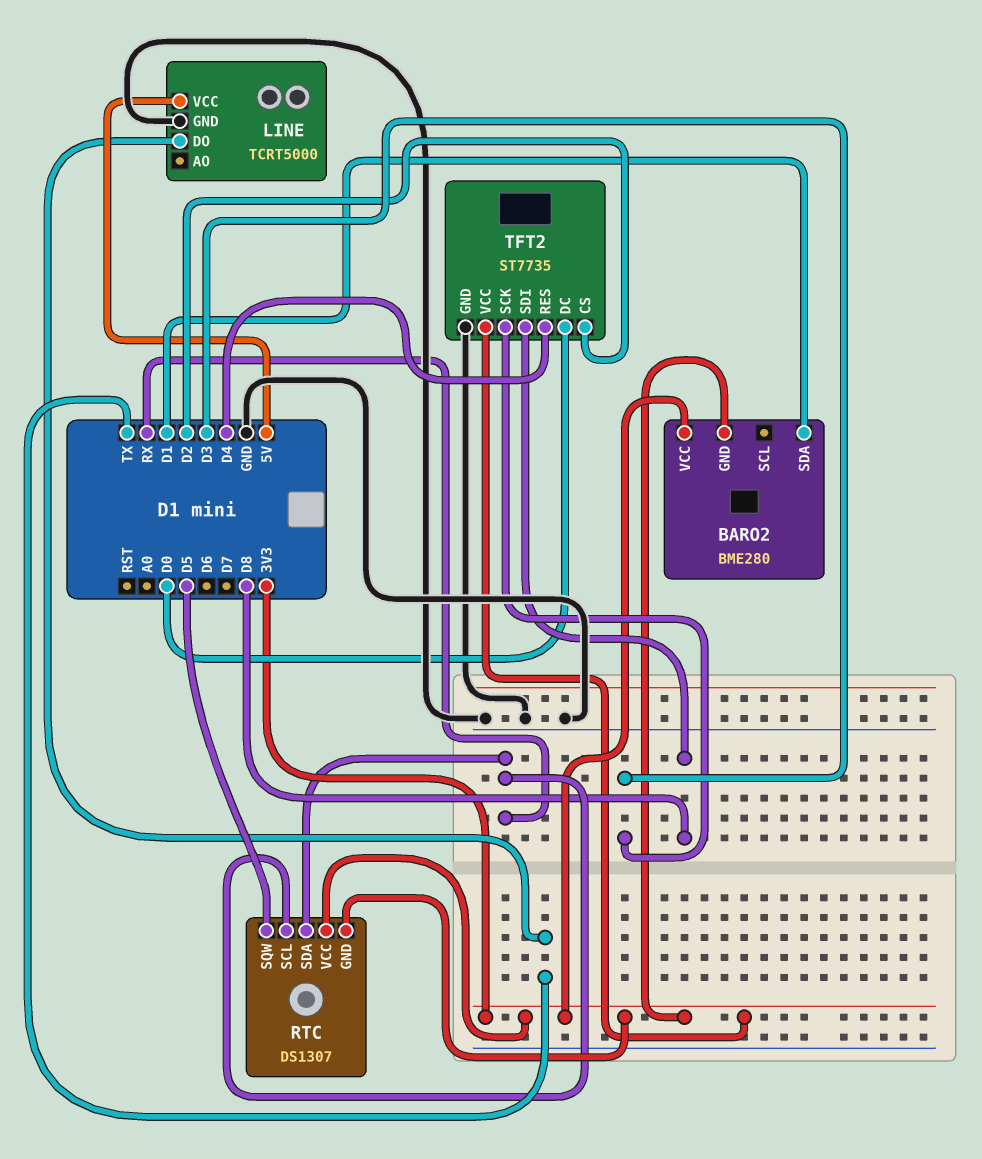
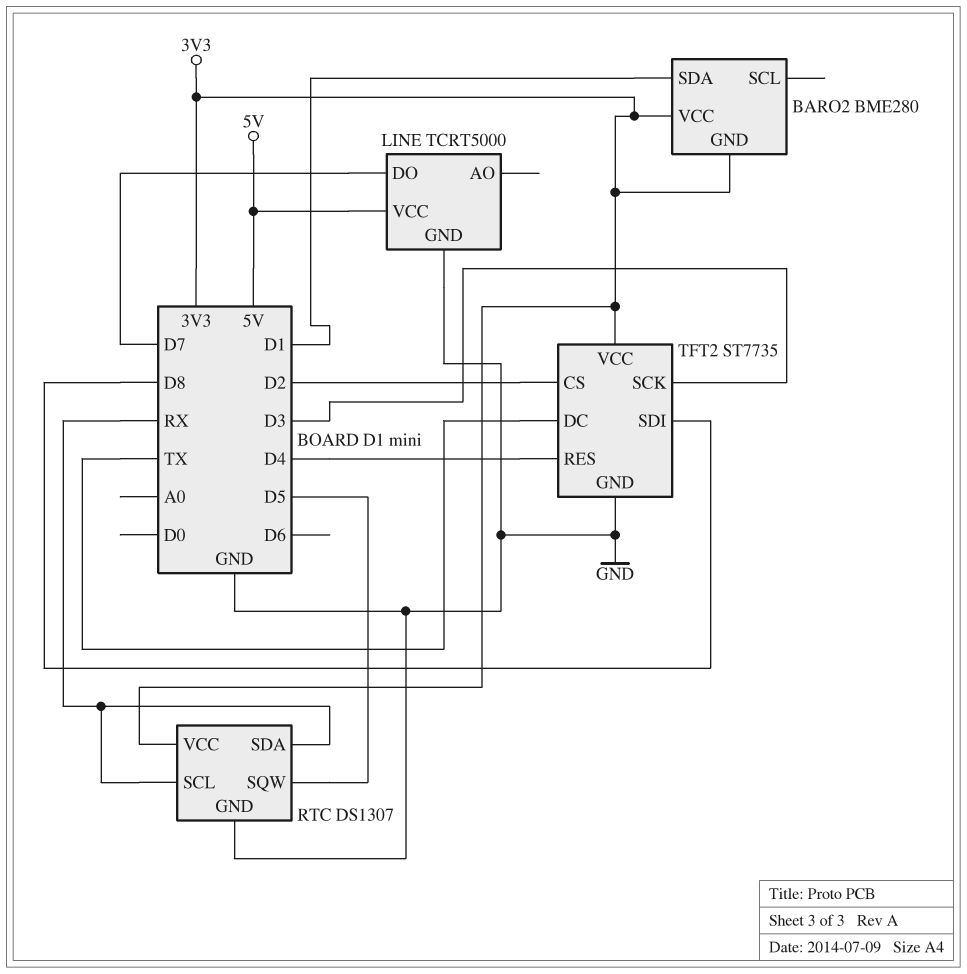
LINE pin DO: TX -> D7
RTC pin GND: 3V3 -> GND
TFT2 pin DC: D0 -> TX

